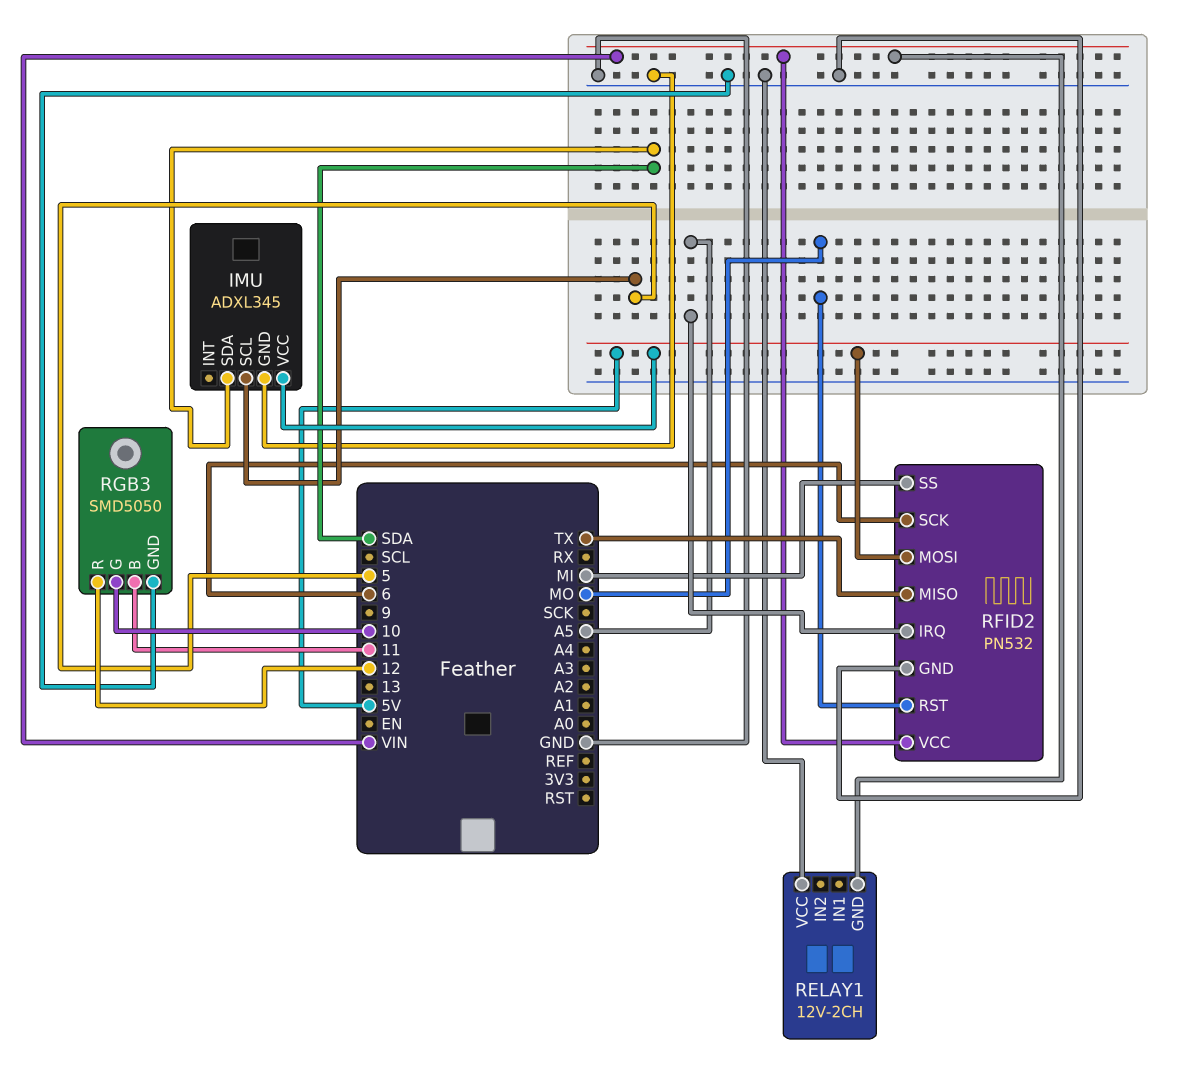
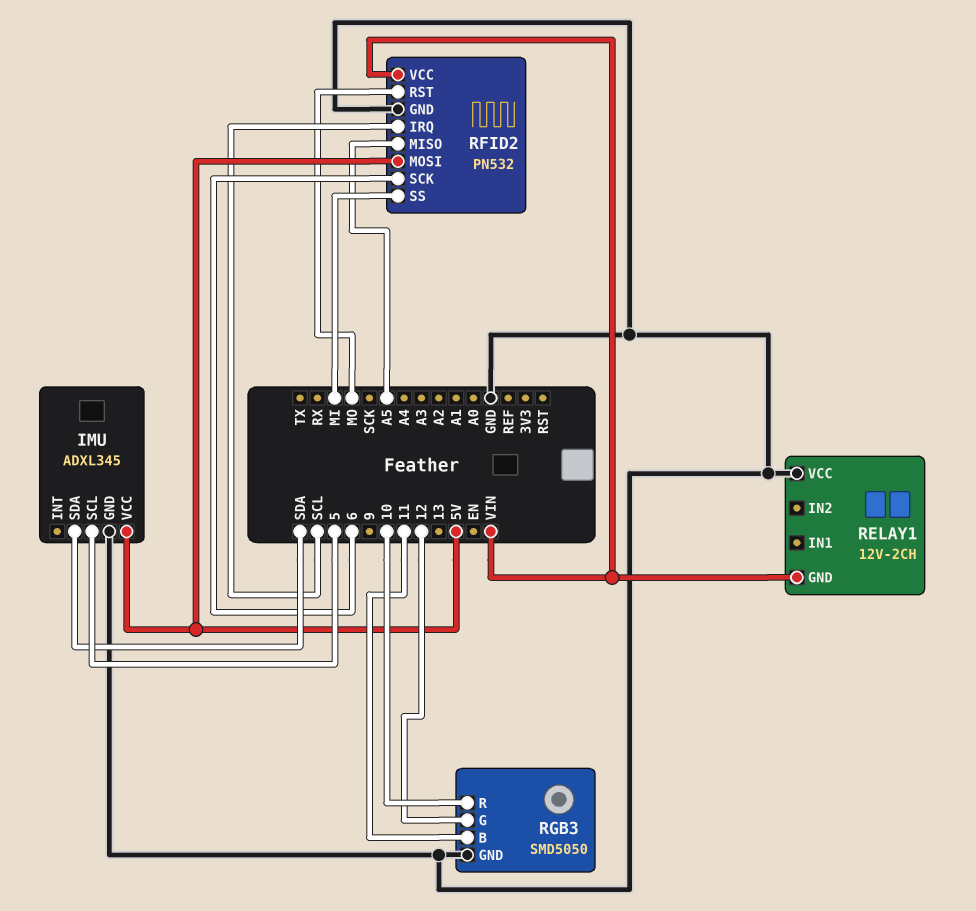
RFID2 pin IRQ: A5 -> SCL
RFID2 pin MISO: TX -> A5
RGB3 pin G: 10 -> 12
RGB3 pin R: 12 -> 10

